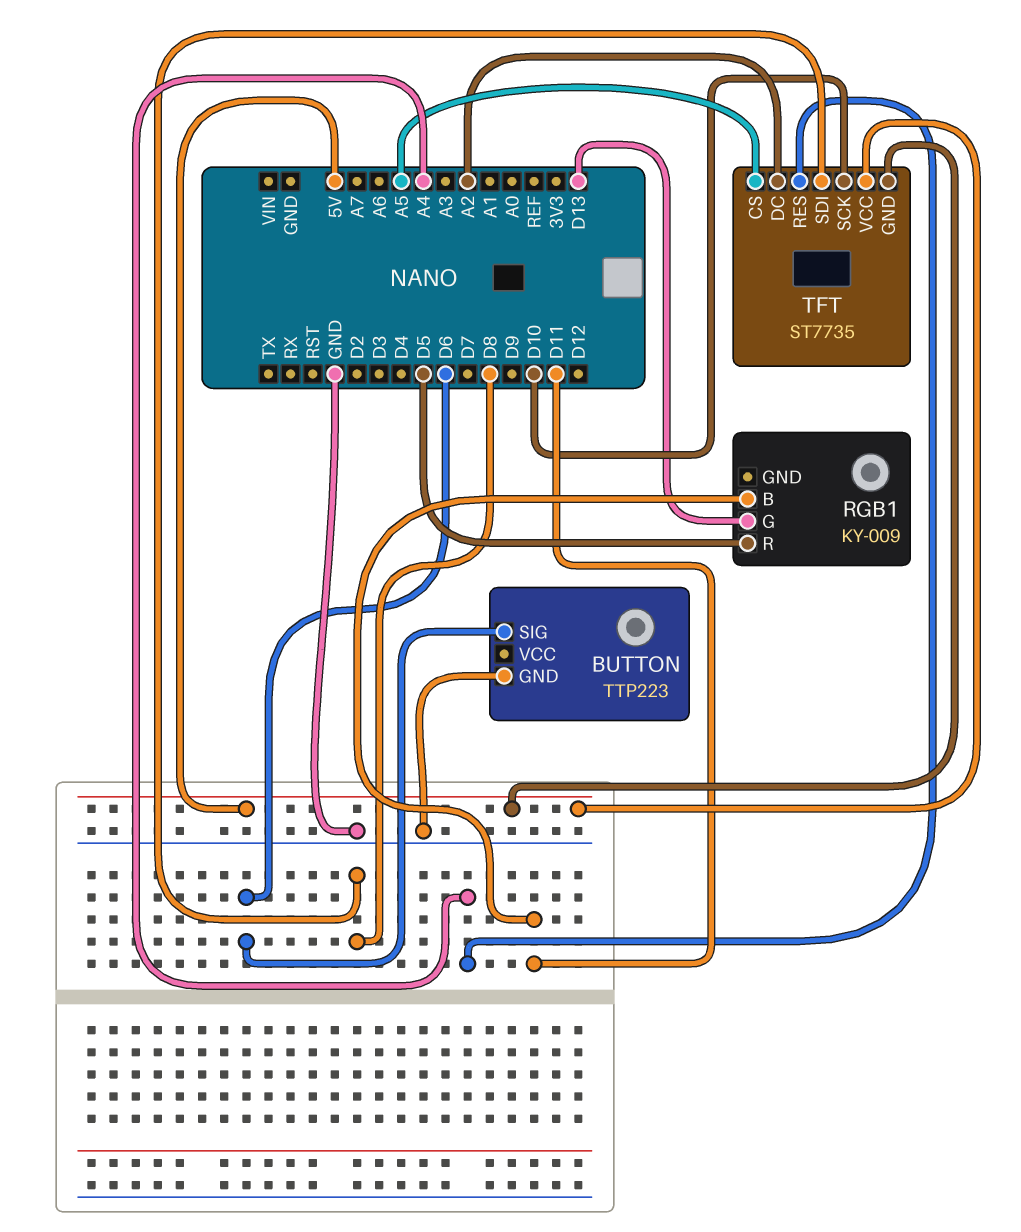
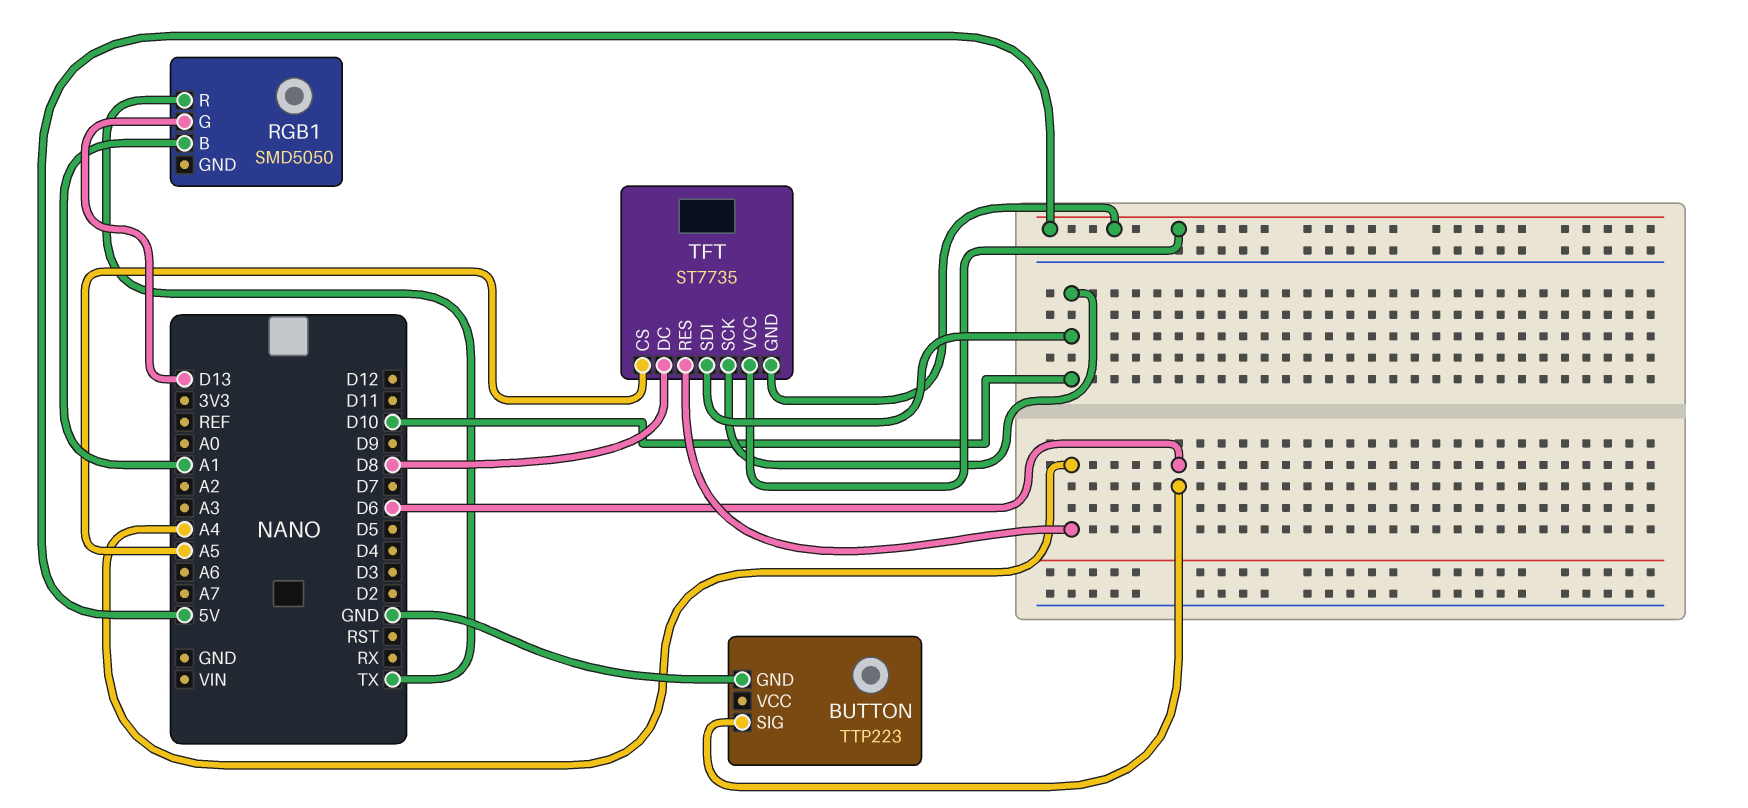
RGB1: KY-009 -> SMD5050
RGB1 pin B: D11 -> A1
RGB1 pin R: D5 -> TX
TFT pin DC: A2 -> D8
TFT pin SDI: D8 -> D10

